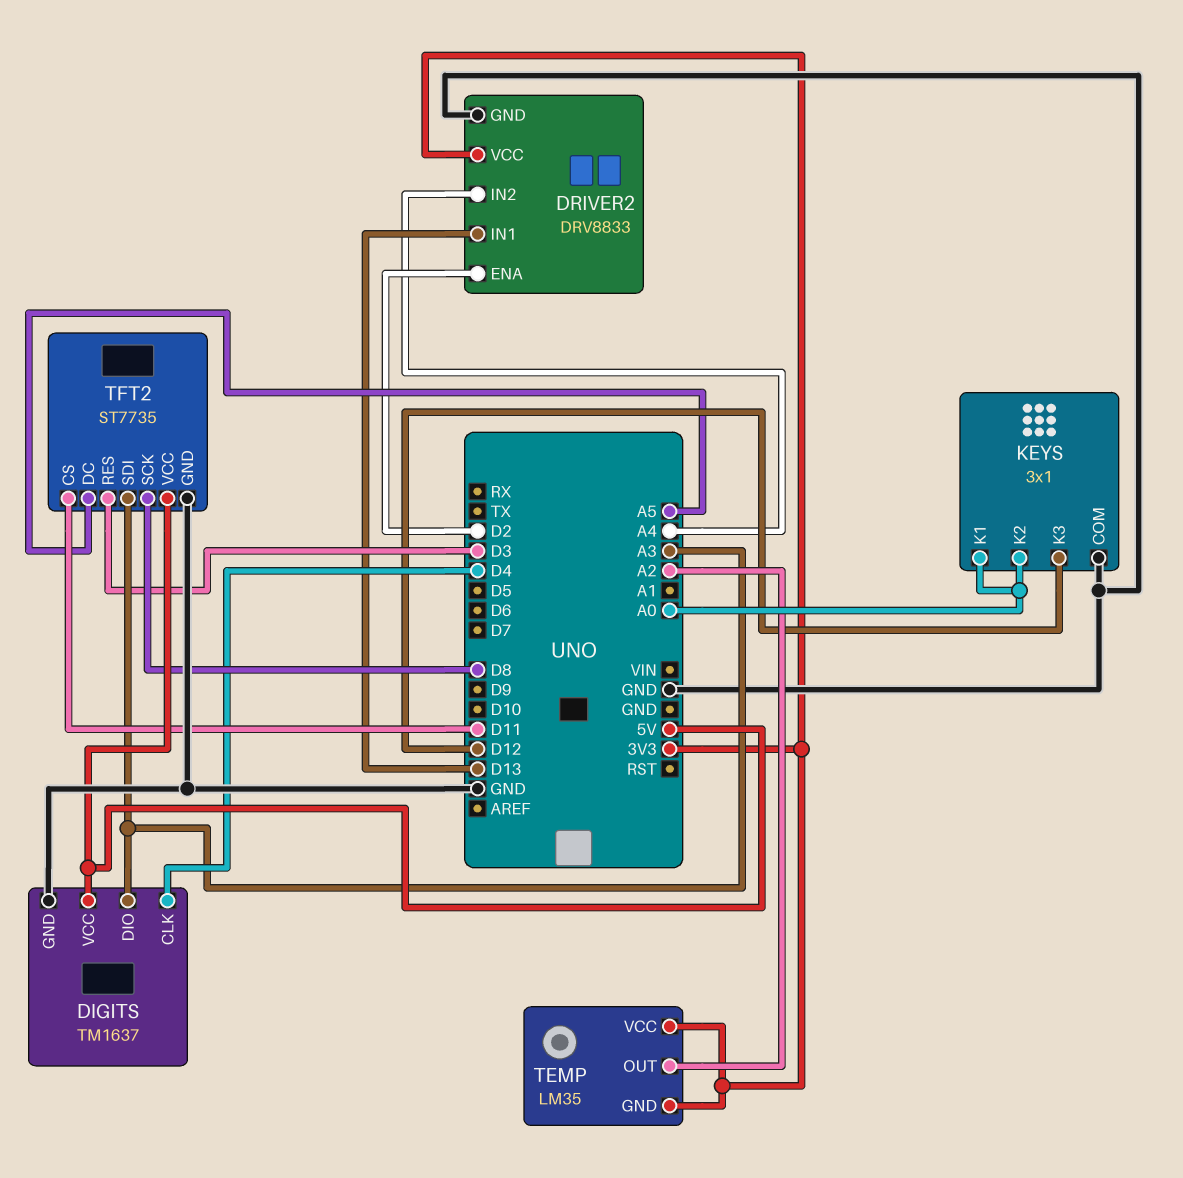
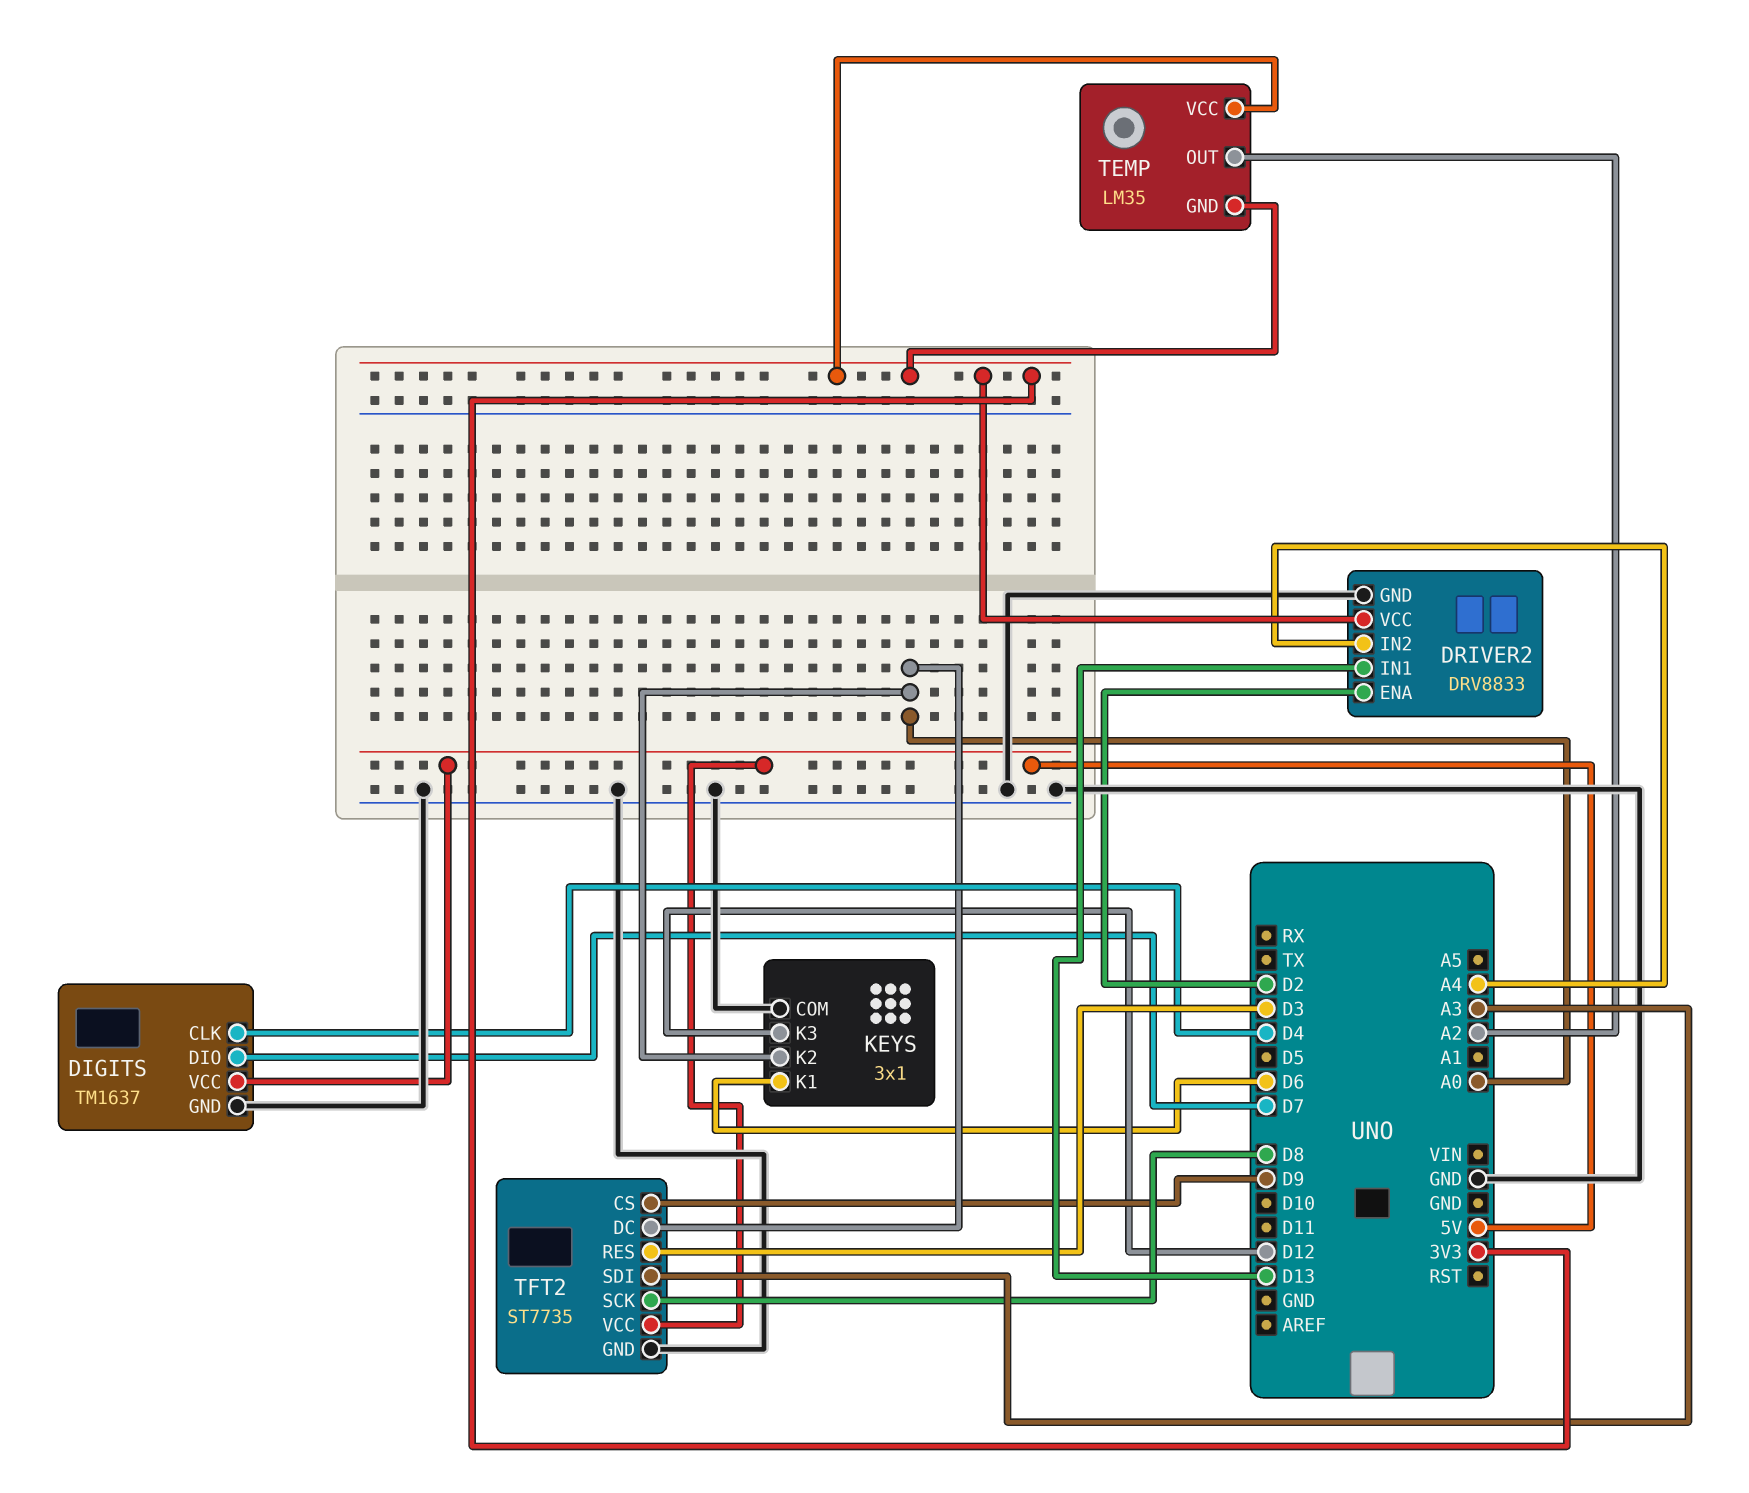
DIGITS pin DIO: A3 -> D7
KEYS pin K1: A0 -> D6
TFT2 pin CS: D11 -> D9
TFT2 pin DC: A5 -> A0

